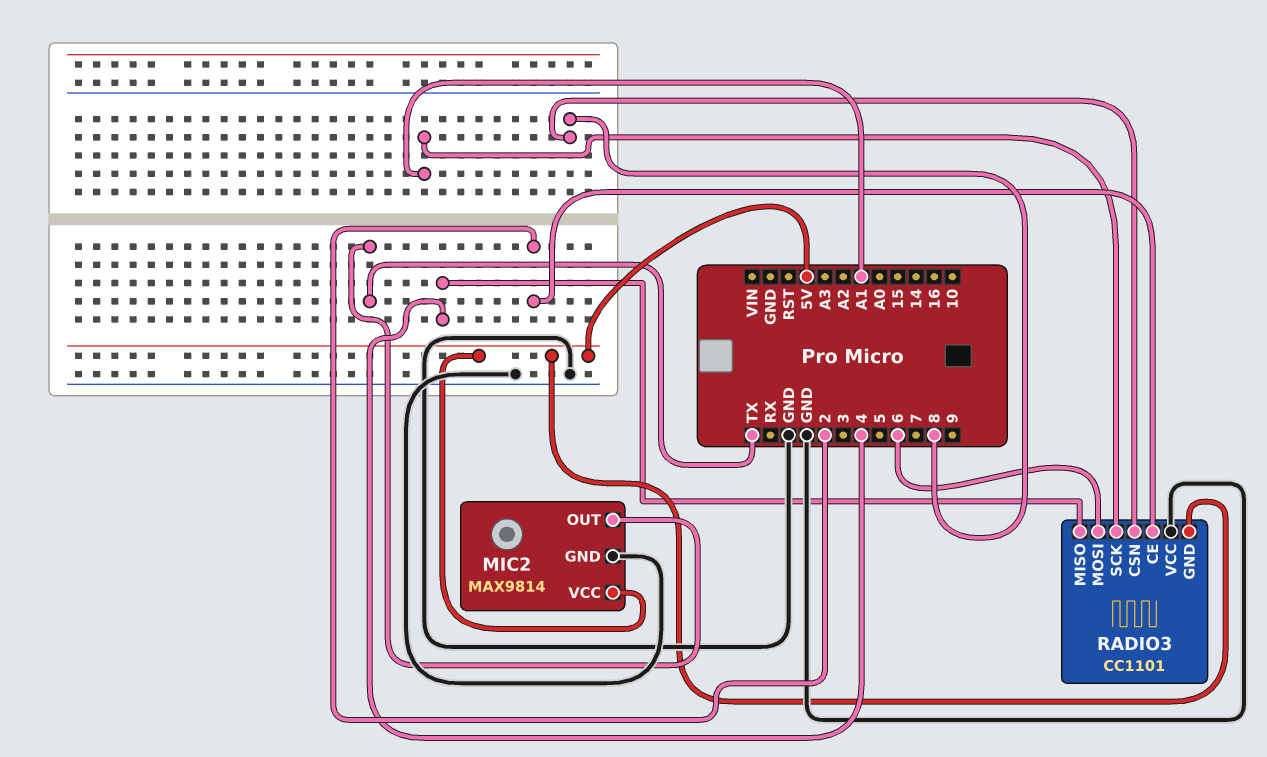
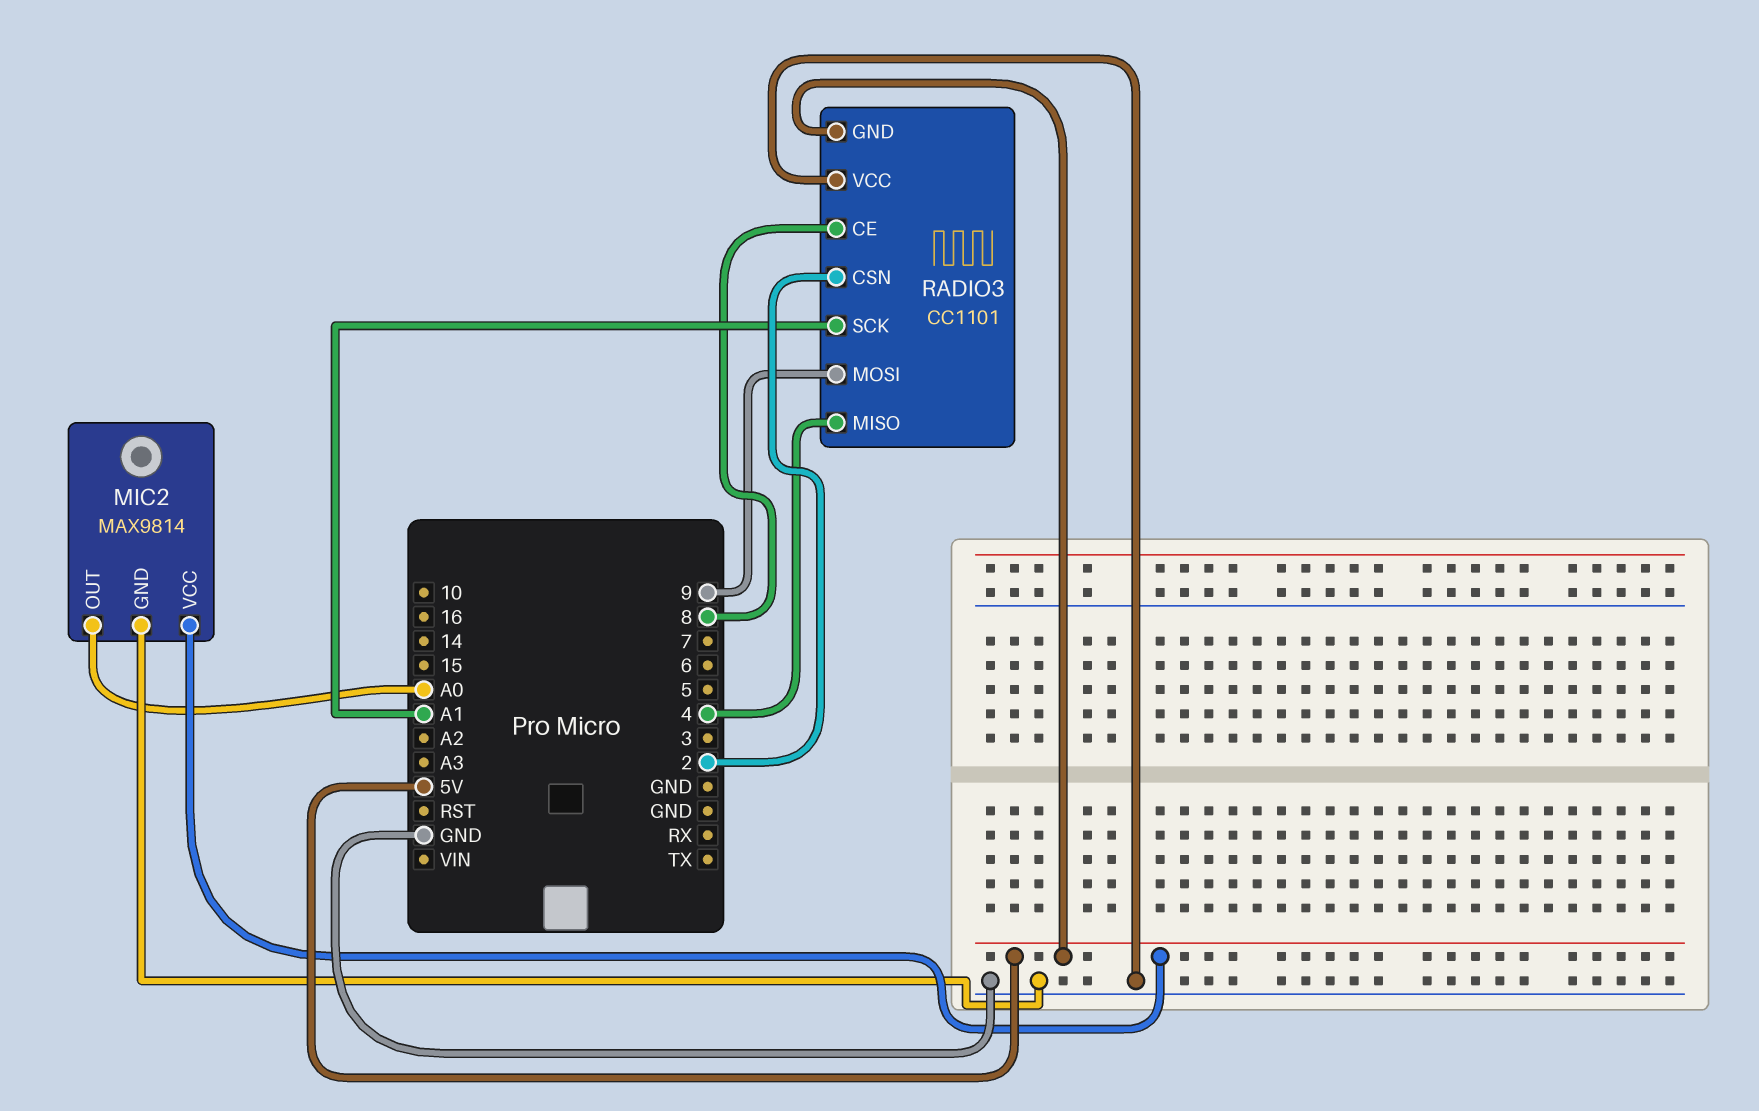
MIC2 pin OUT: TX -> A0
RADIO3 pin CE: 2 -> 8
RADIO3 pin CSN: 8 -> 2
RADIO3 pin MOSI: 6 -> 9

